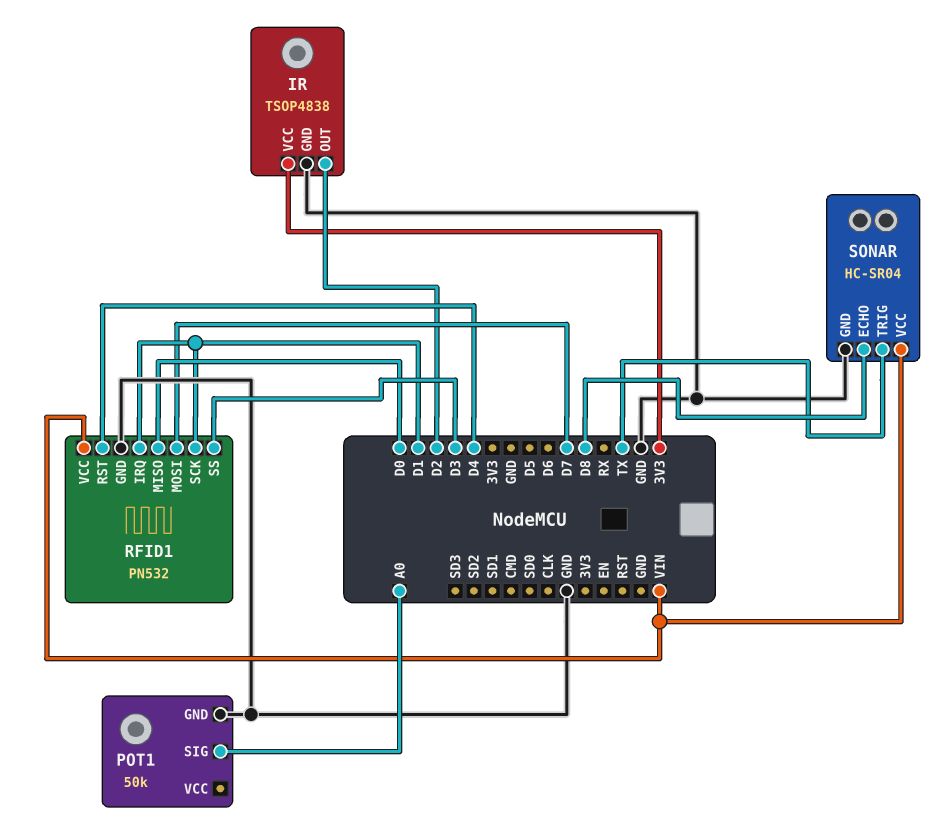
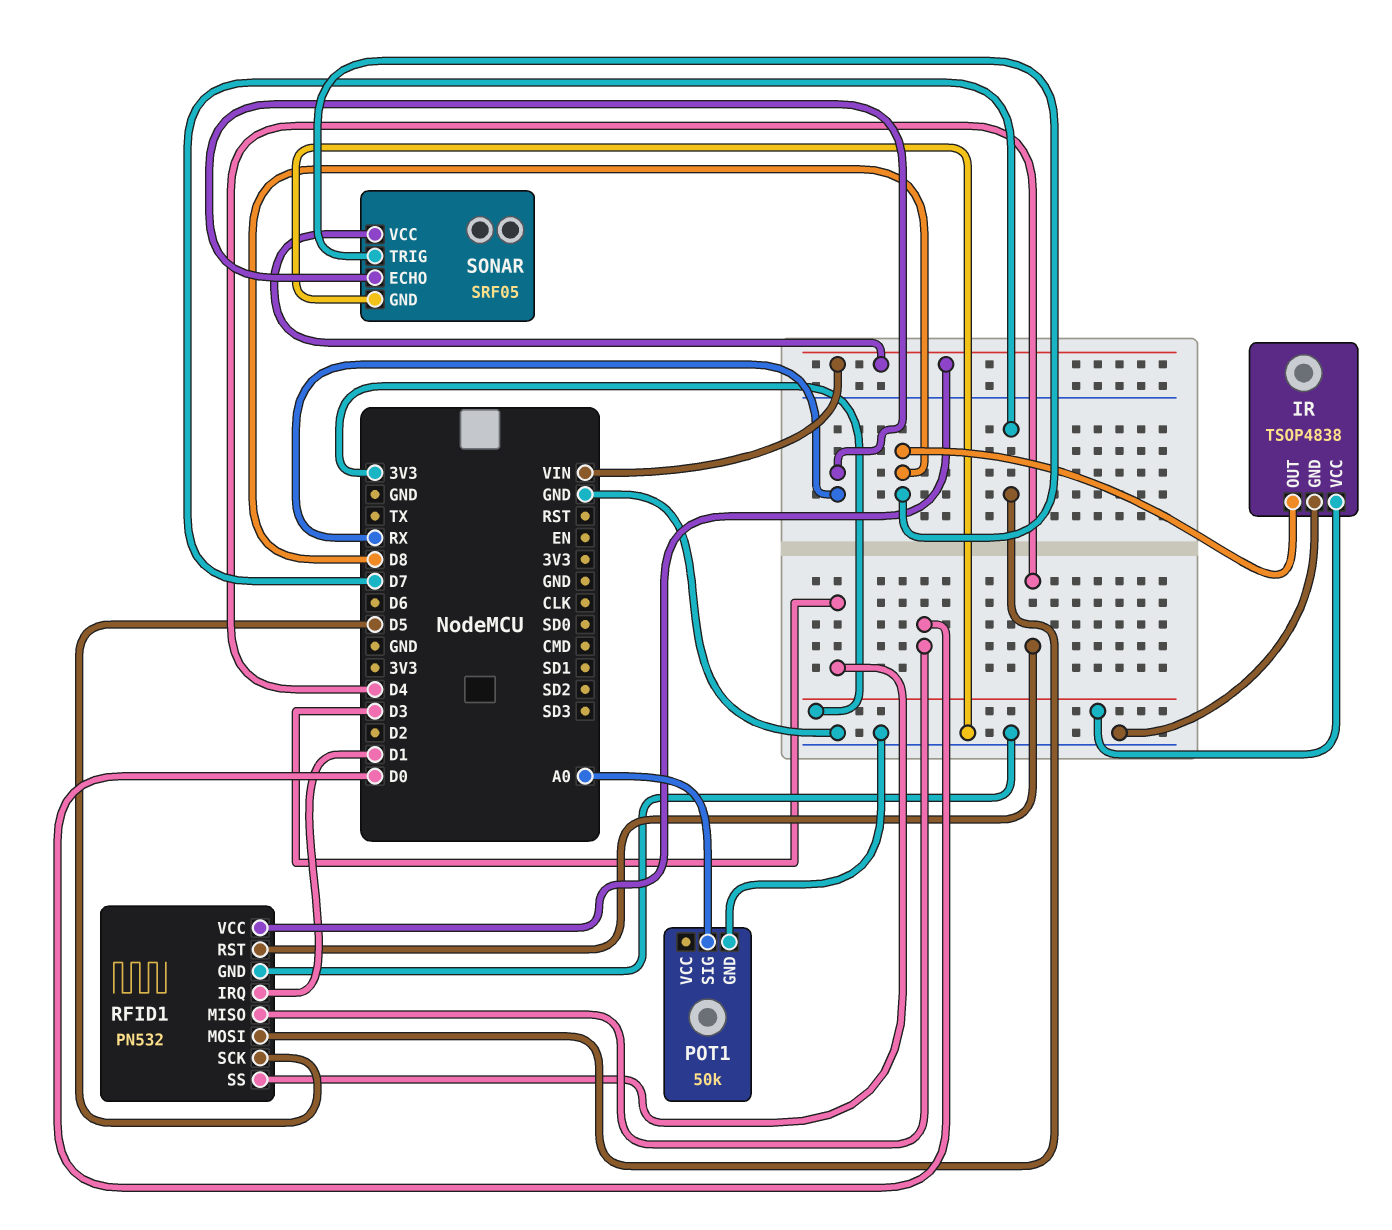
IR pin OUT: D2 -> D8
RFID1 pin SCK: D1 -> D5
SONAR: HC-SR04 -> SRF05
SONAR pin ECHO: D8 -> RX
SONAR pin TRIG: TX -> D8

